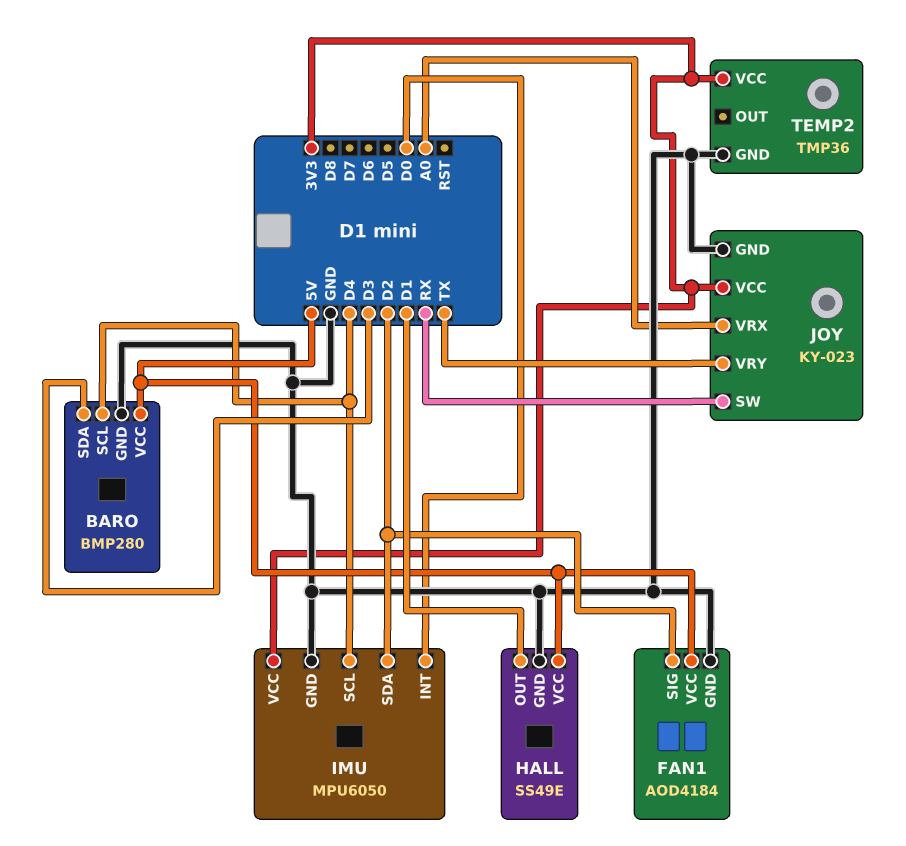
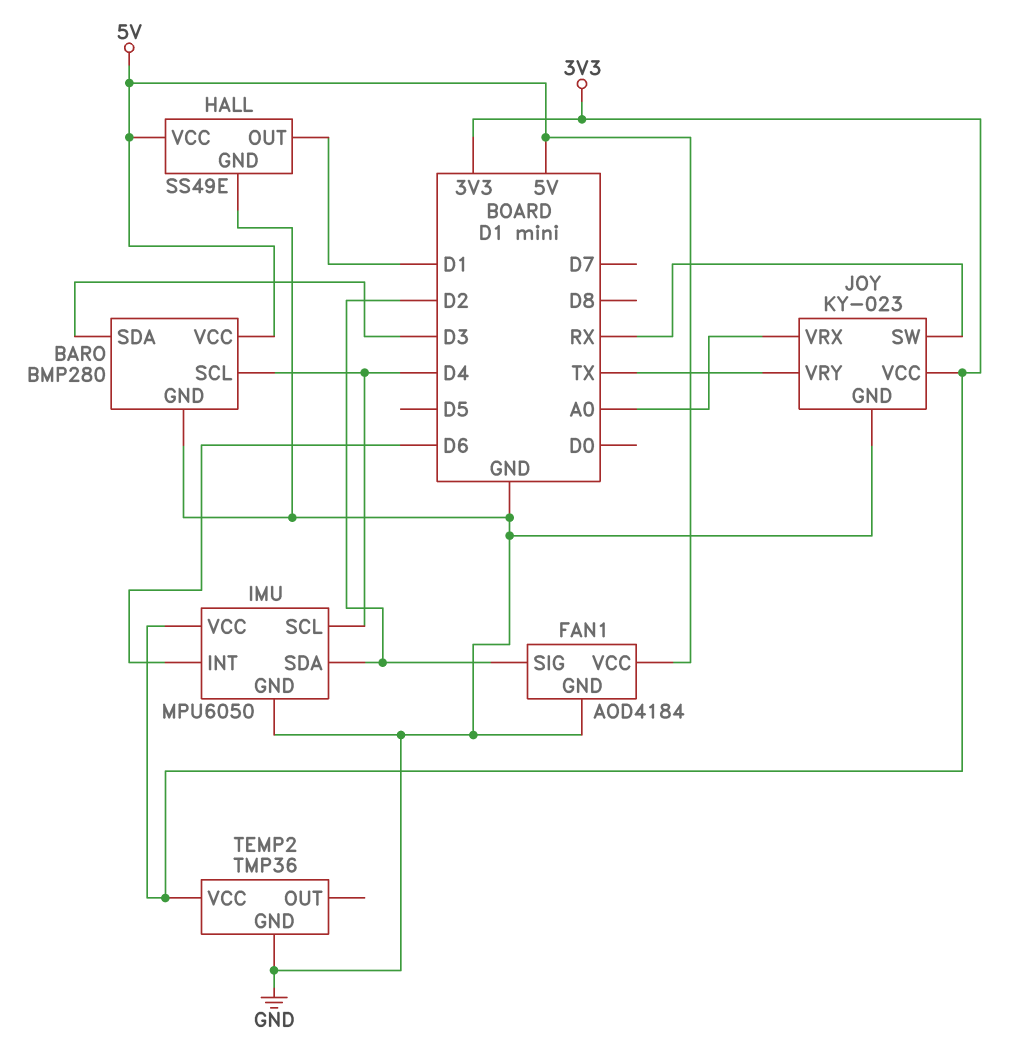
IMU pin INT: D0 -> D6

